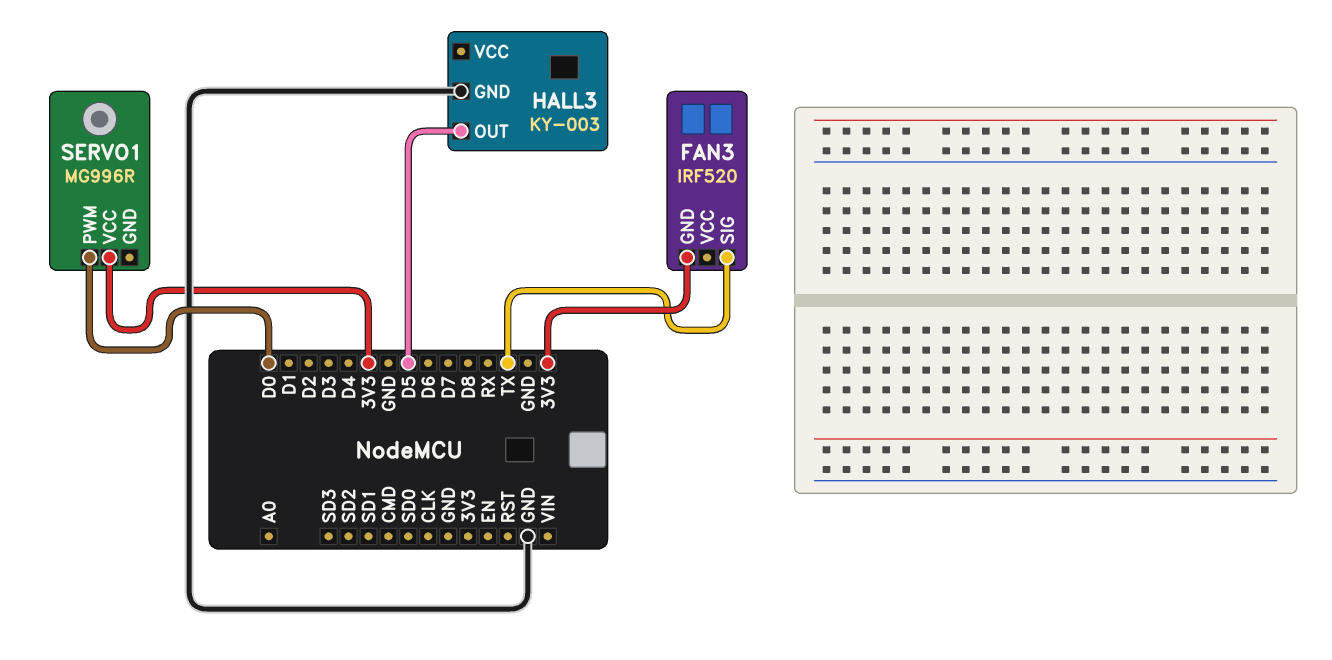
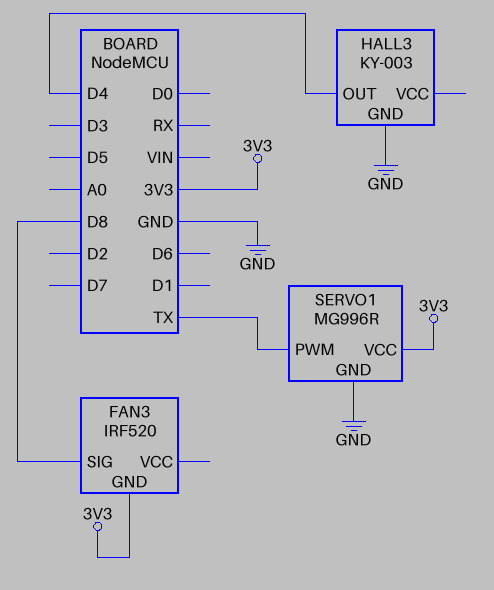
FAN3 pin SIG: TX -> D8
HALL3 pin OUT: D5 -> D4
SERVO1 pin GND: none -> GND
SERVO1 pin PWM: D0 -> TX

